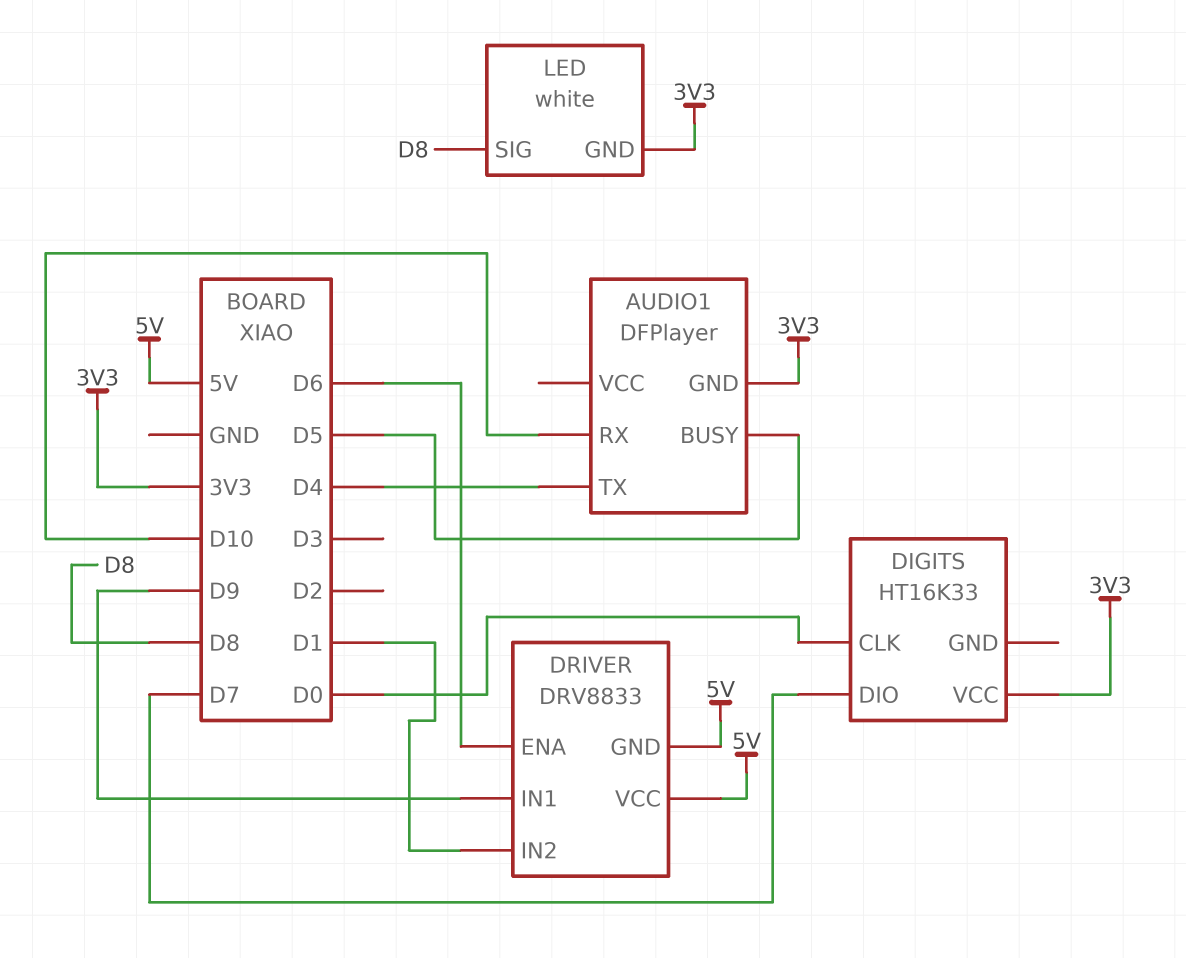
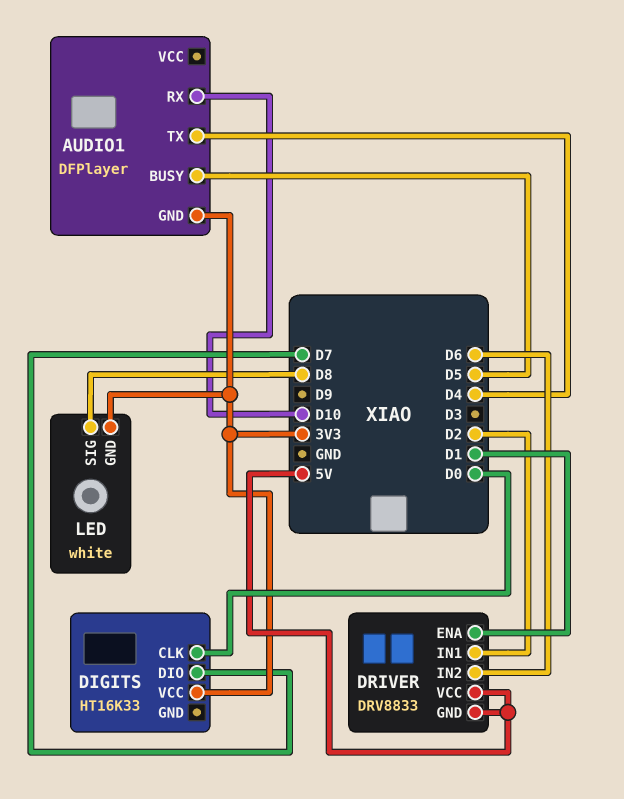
DRIVER pin ENA: D6 -> D1
DRIVER pin IN1: D9 -> D2
DRIVER pin IN2: D1 -> D6

